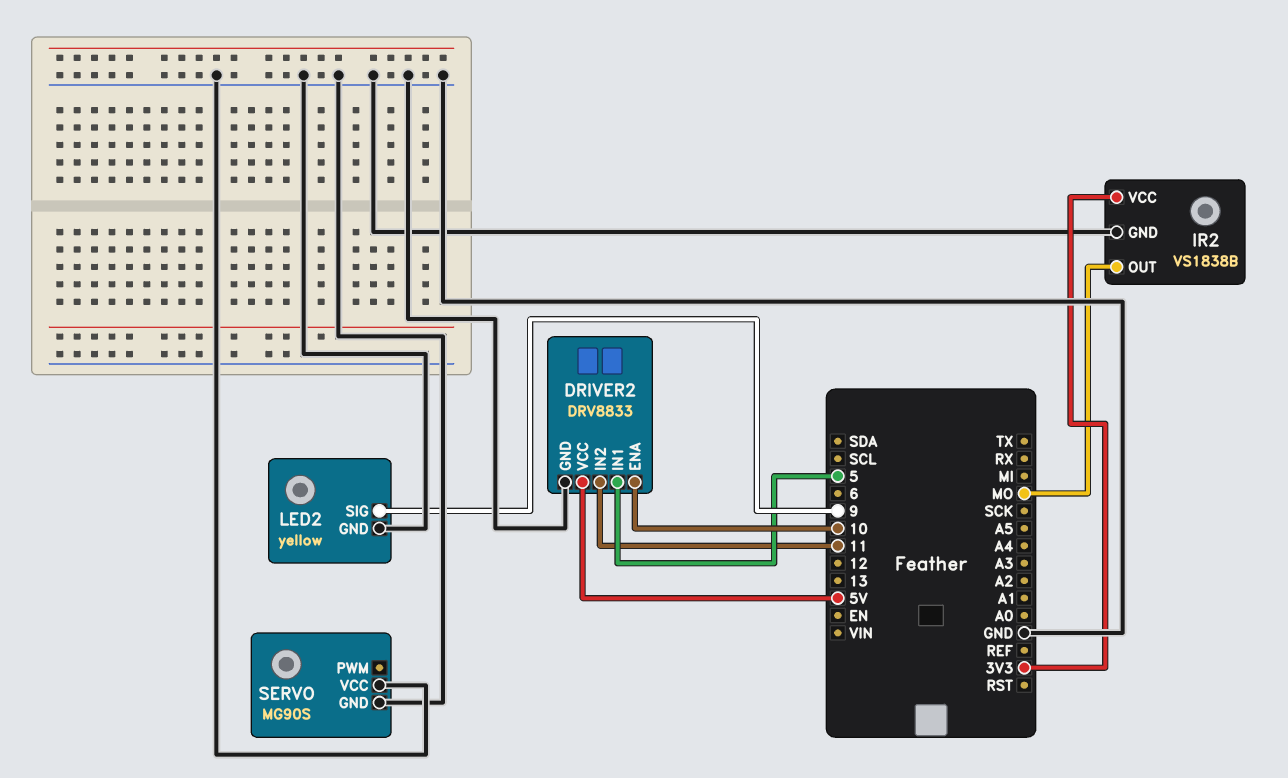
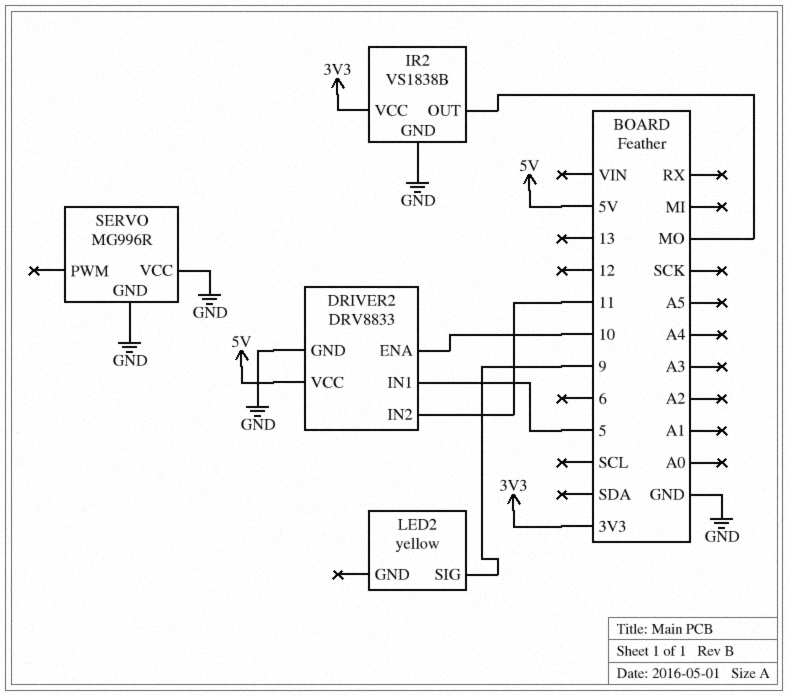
LED2 pin GND: GND -> none
SERVO: MG90S -> MG996R

